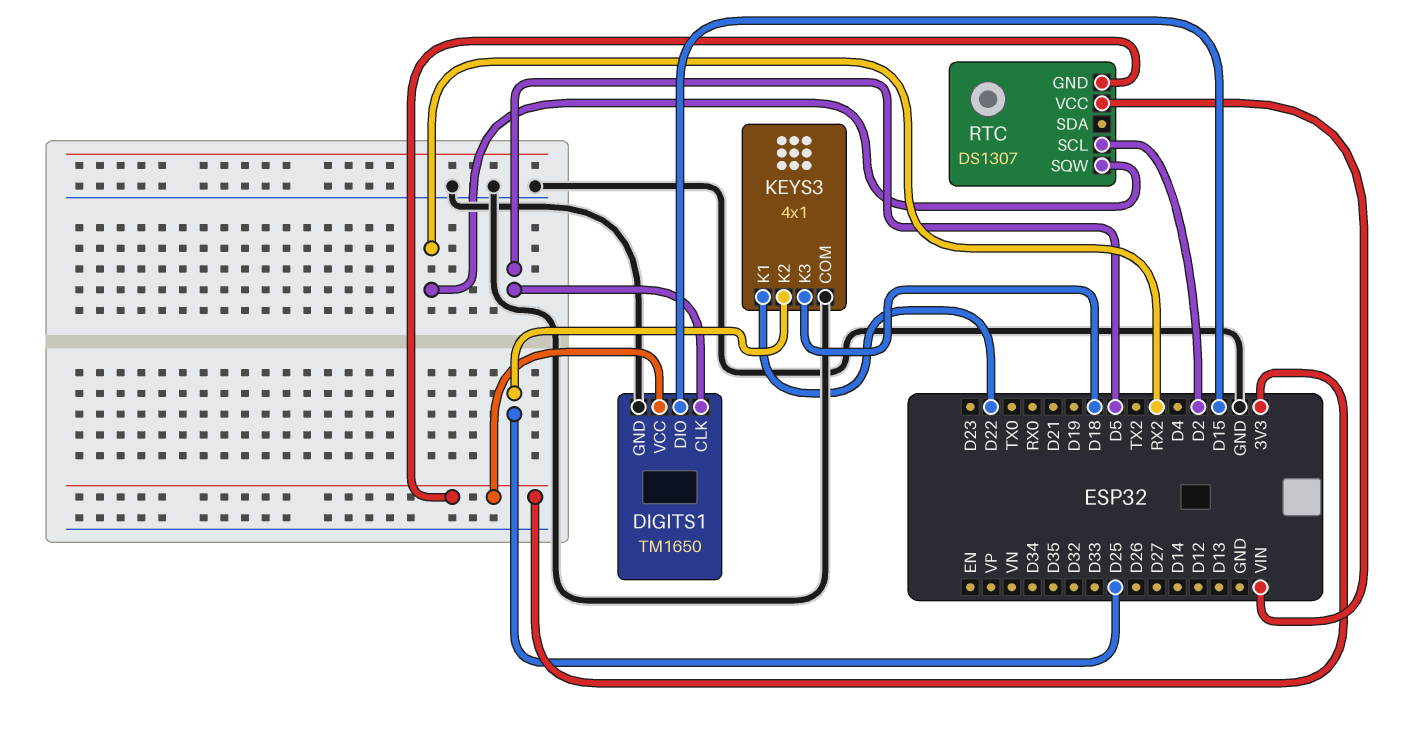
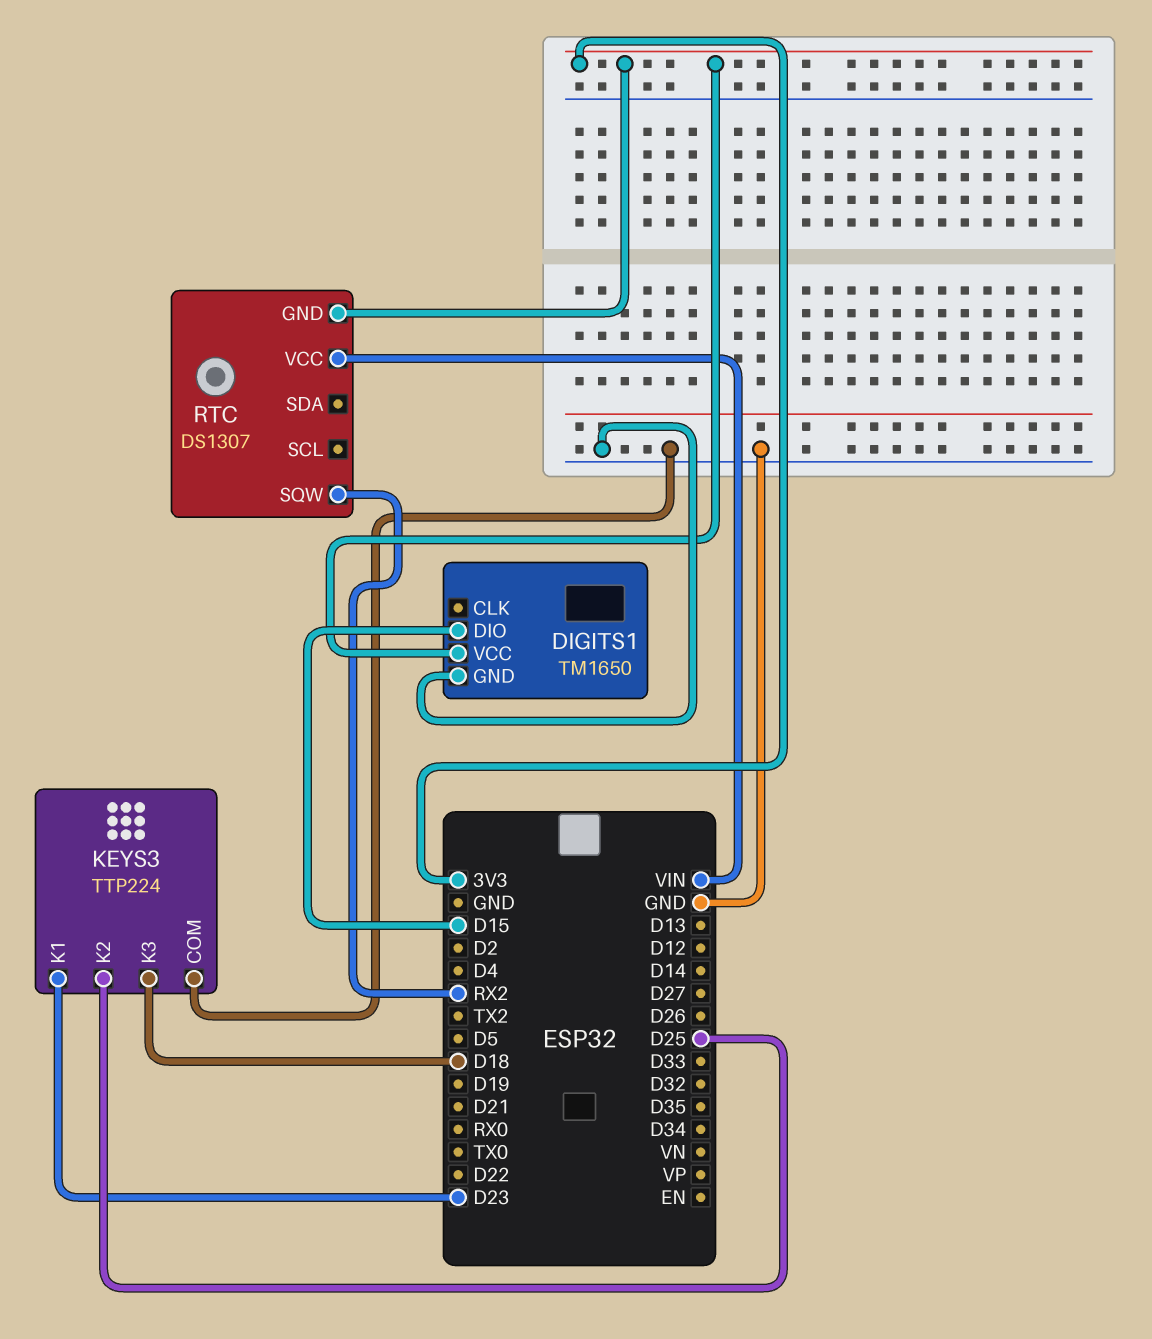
DIGITS1 pin CLK: D5 -> none
KEYS3: 4x1 -> TTP224
KEYS3 pin K1: D22 -> D23
RTC pin SCL: D2 -> none

